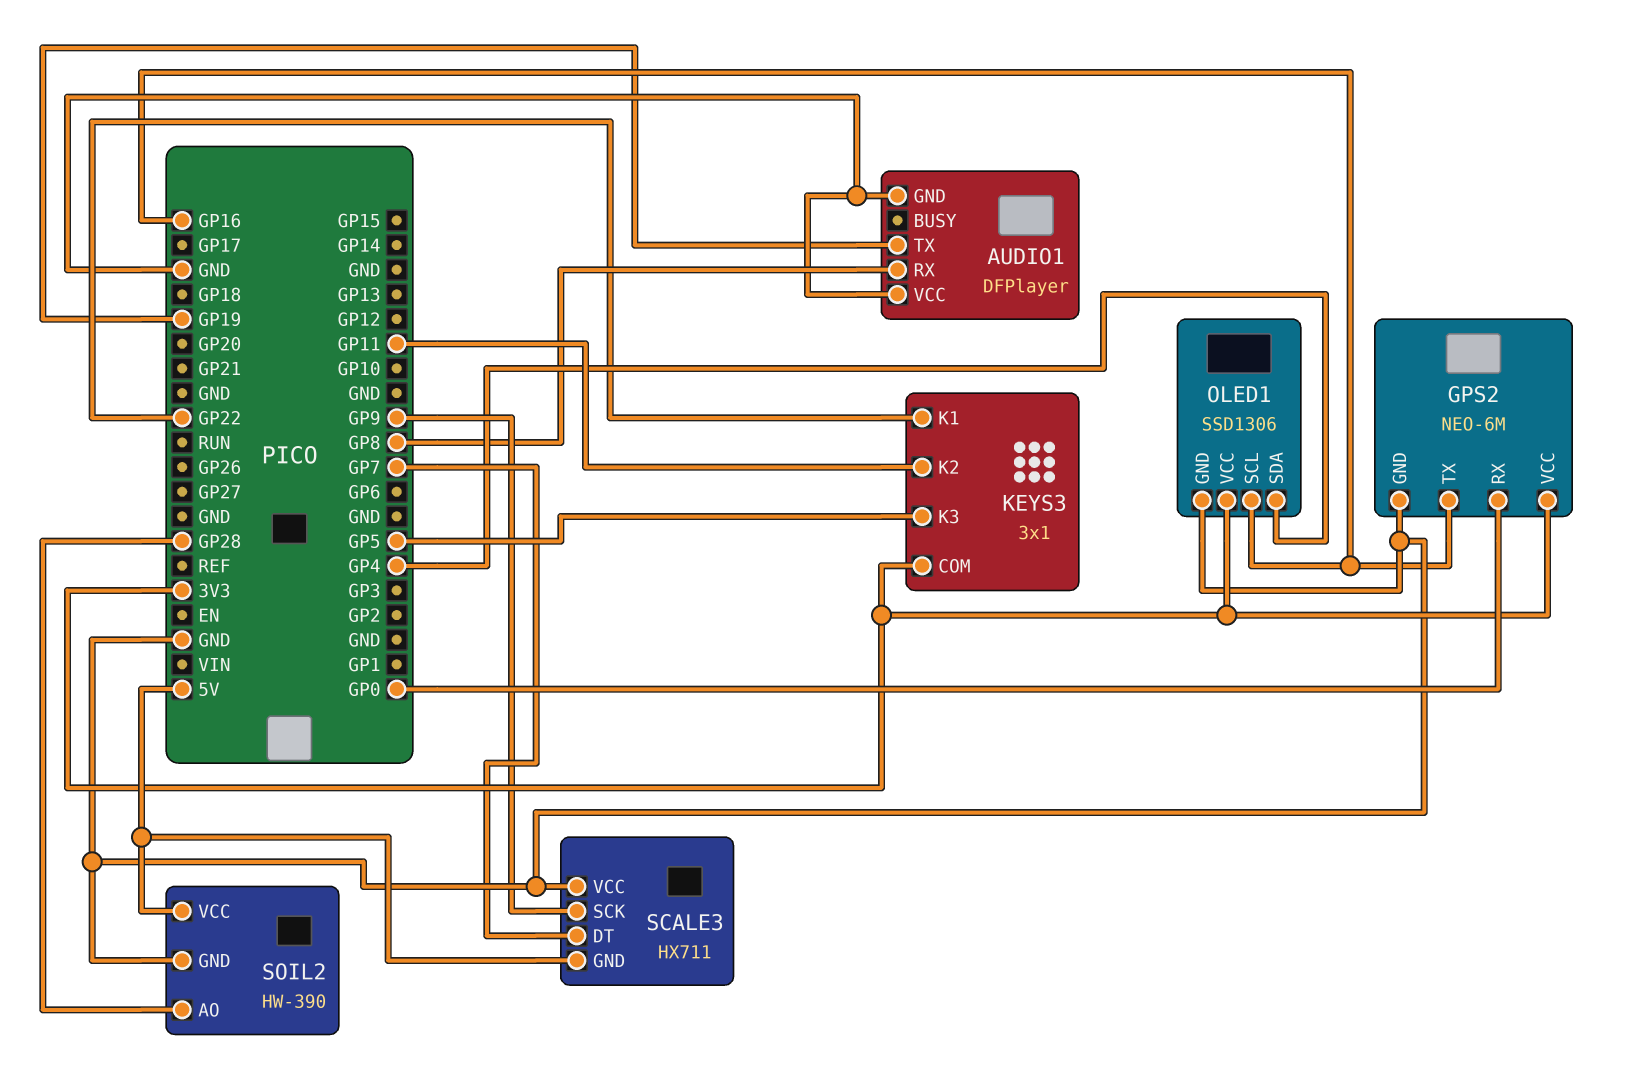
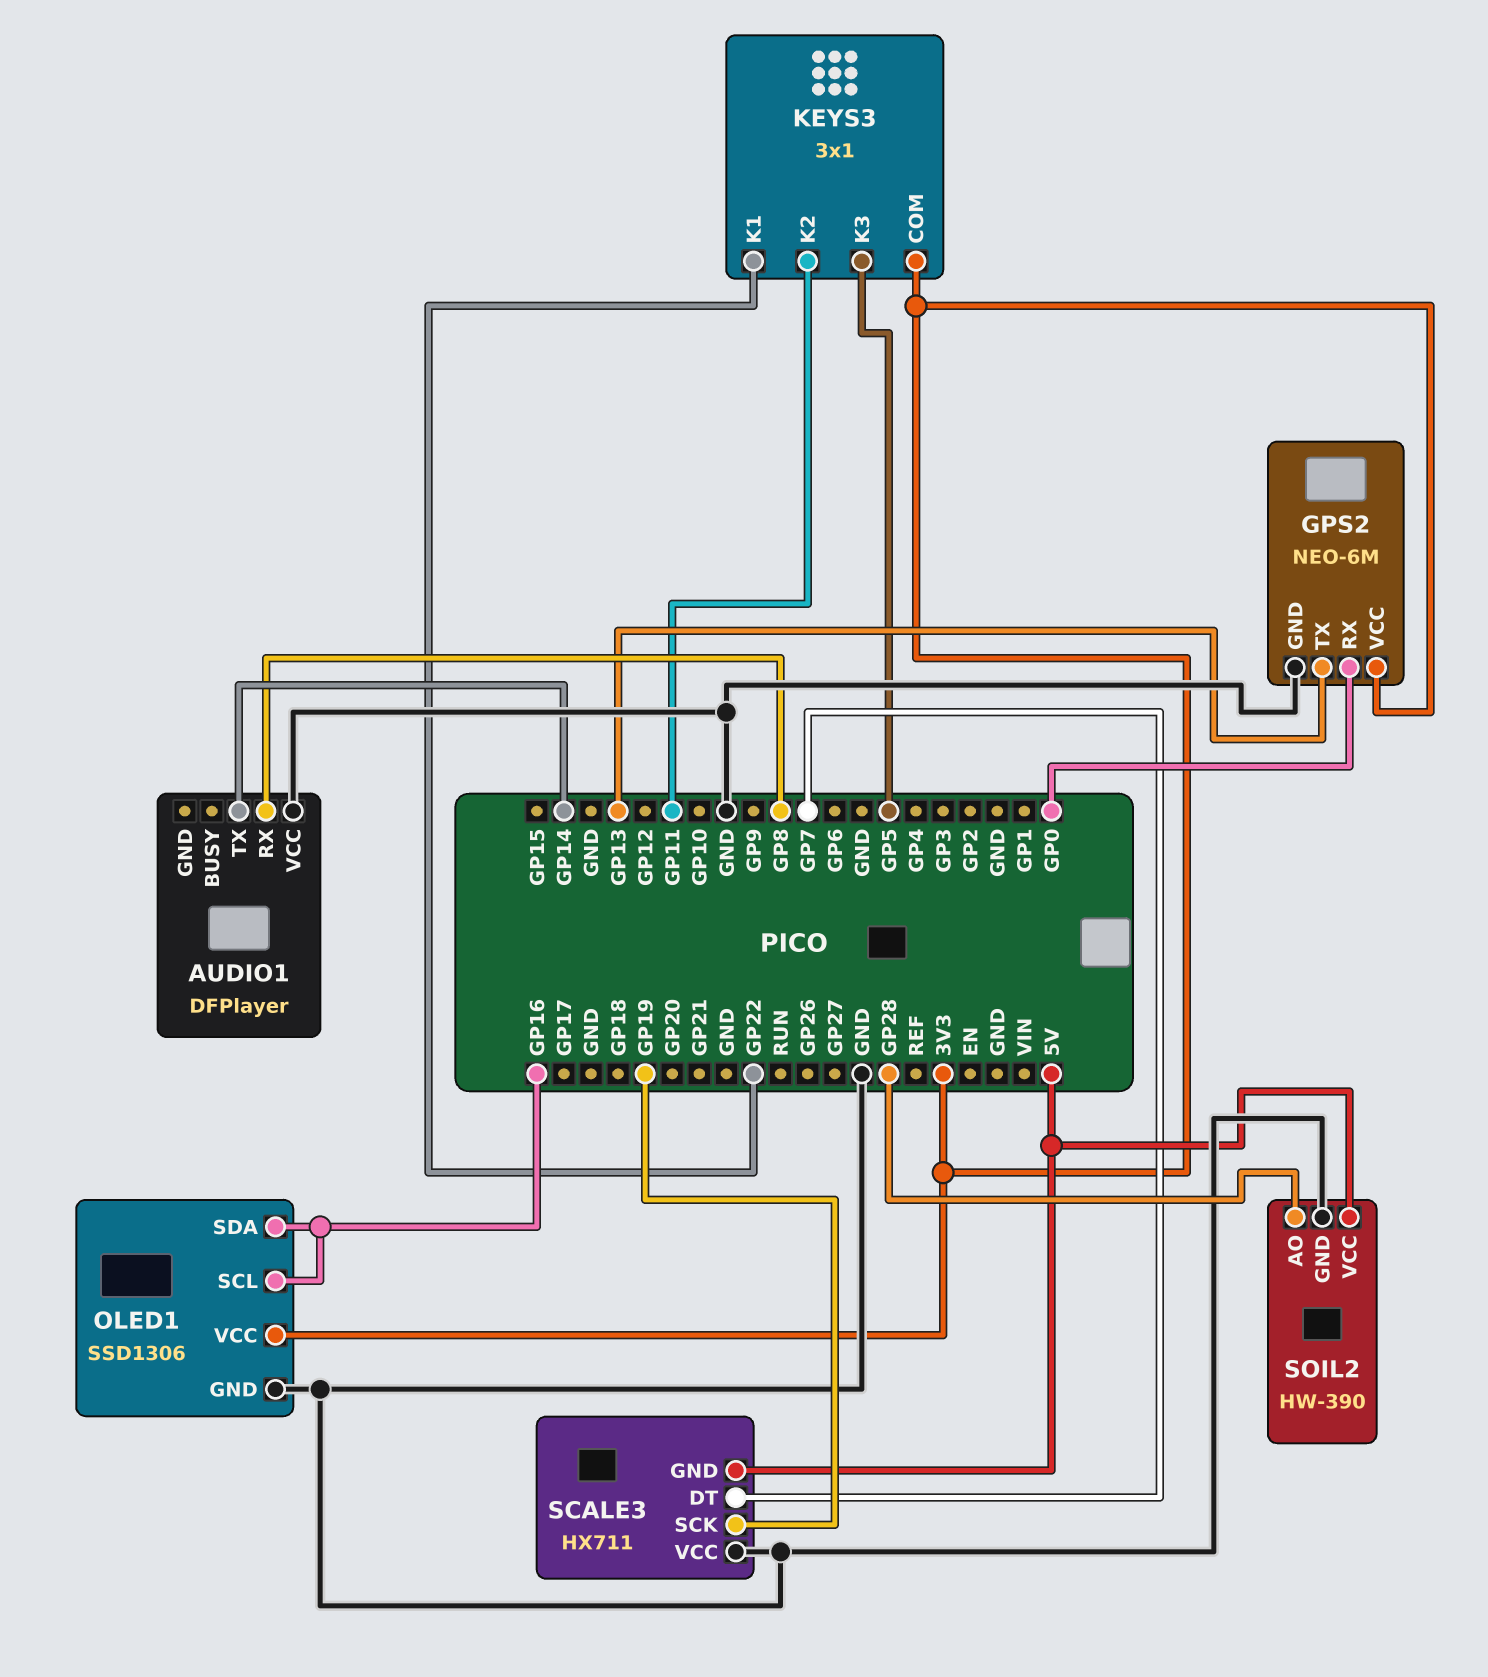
AUDIO1 pin GND: GND -> none
AUDIO1 pin TX: GP19 -> GP14
GPS2 pin TX: GP16 -> GP13
OLED1 pin SDA: GP4 -> GP16
SCALE3 pin SCK: GP9 -> GP19

